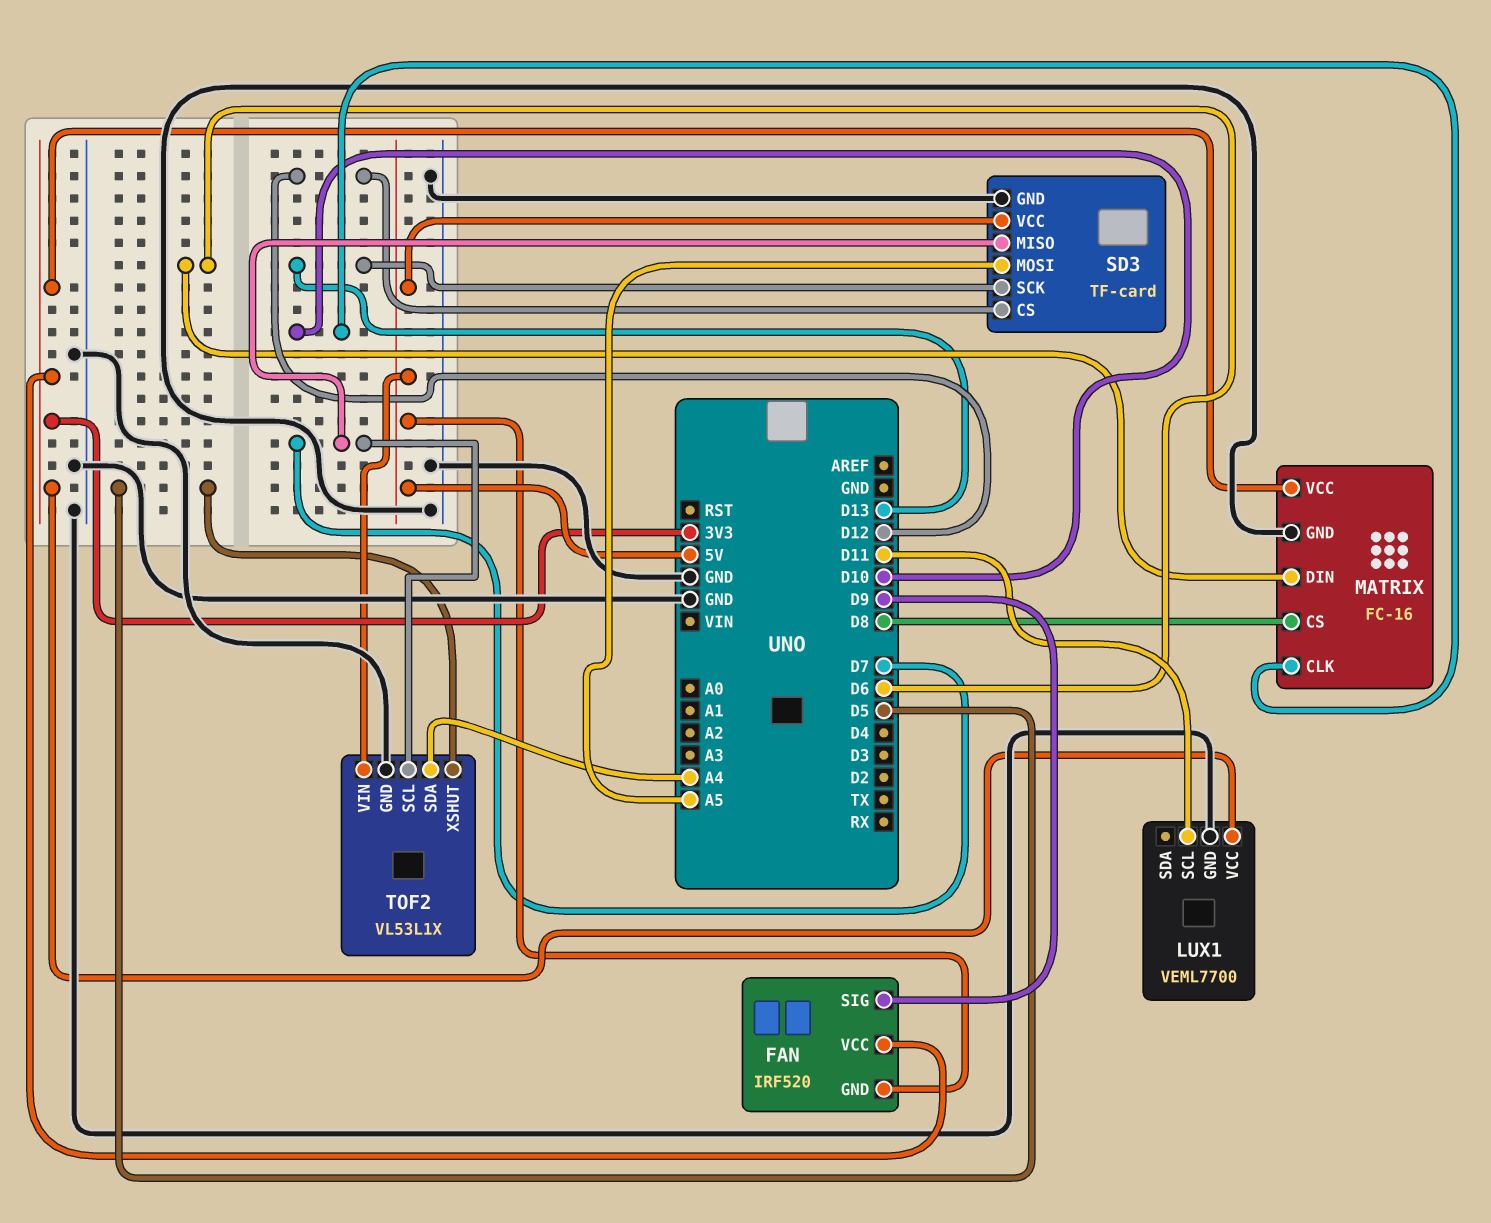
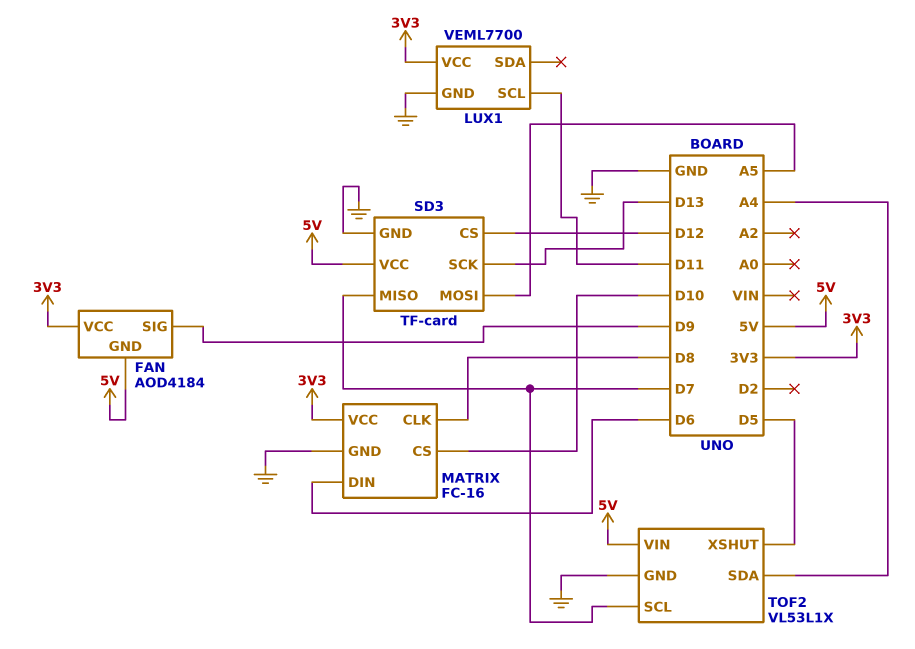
FAN: IRF520 -> AOD4184
MATRIX pin CLK: D10 -> D8
MATRIX pin CS: D8 -> D10

